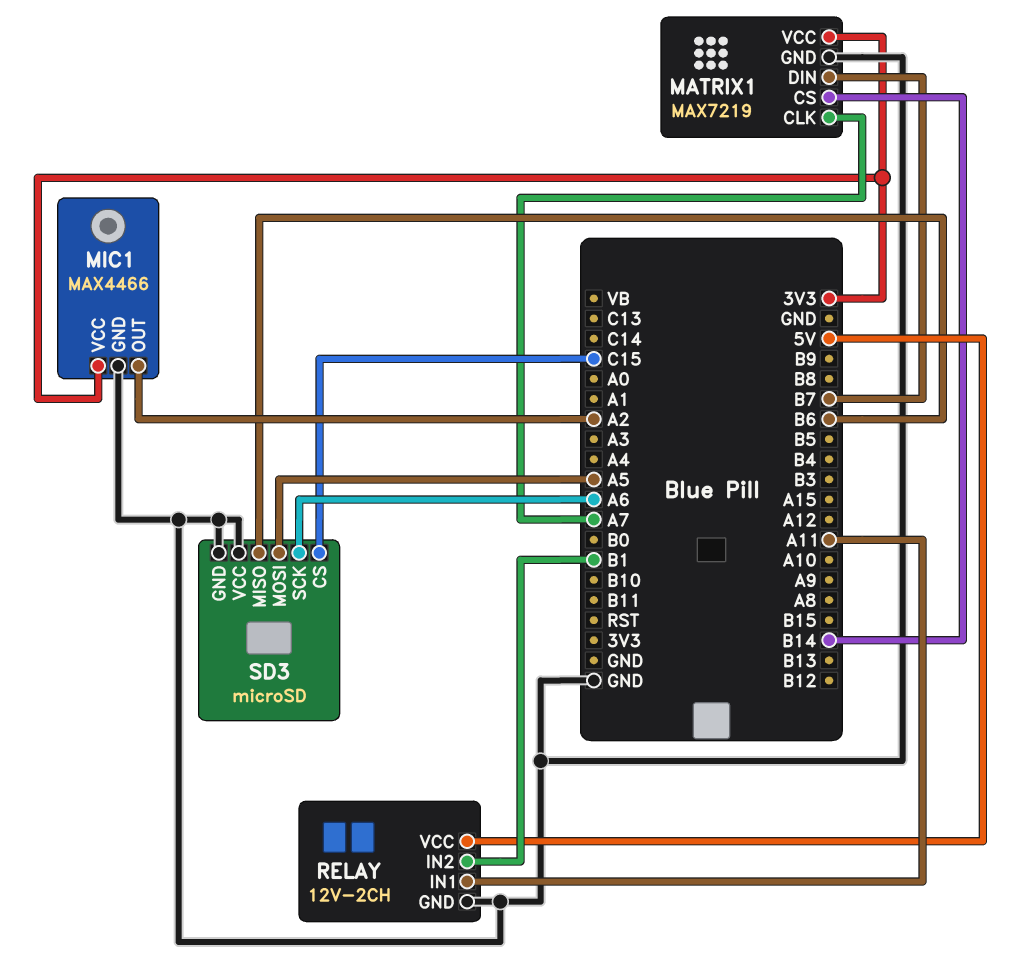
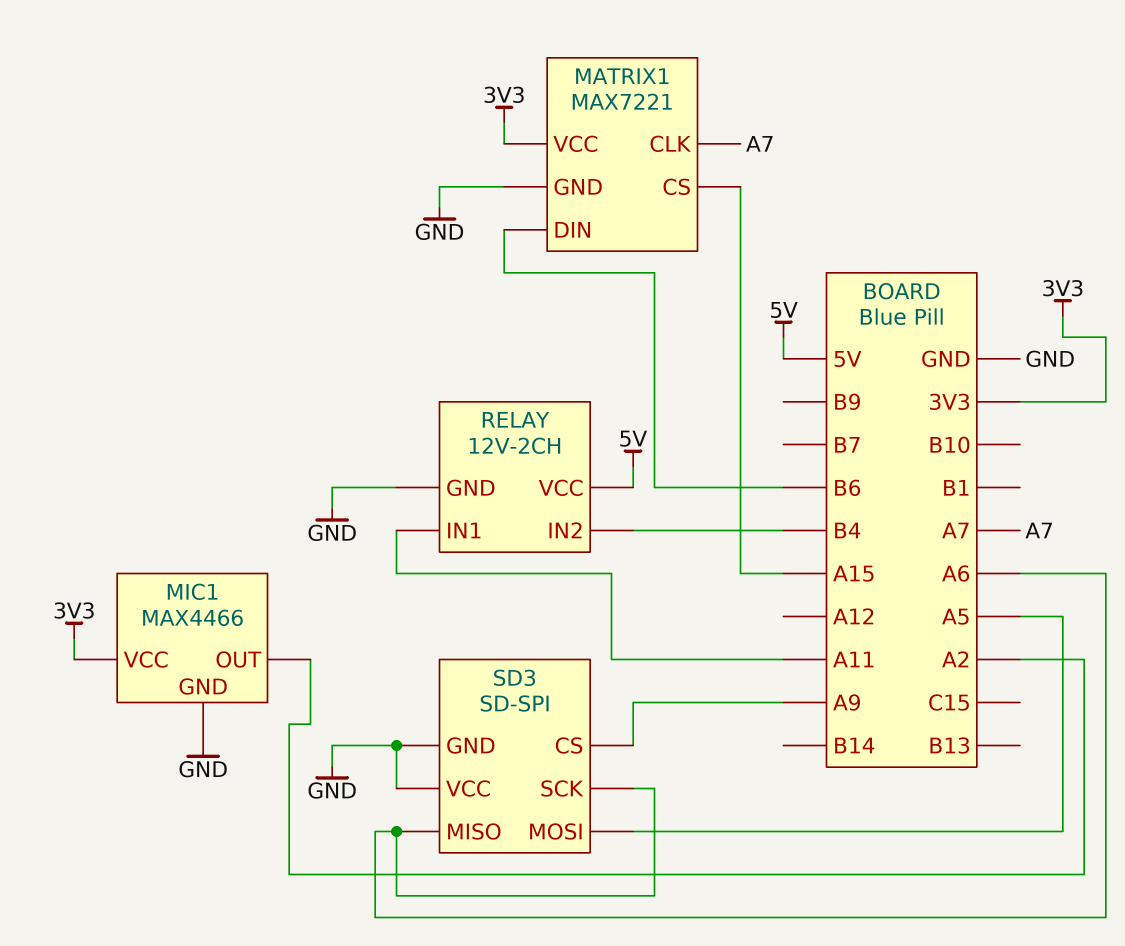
MATRIX1: MAX7219 -> MAX7221
MATRIX1 pin CS: B14 -> A15
MATRIX1 pin DIN: B7 -> B6
RELAY pin IN2: B1 -> B4
SD3: microSD -> SD-SPI
SD3 pin CS: C15 -> A9
SD3 pin MISO: B6 -> A6

